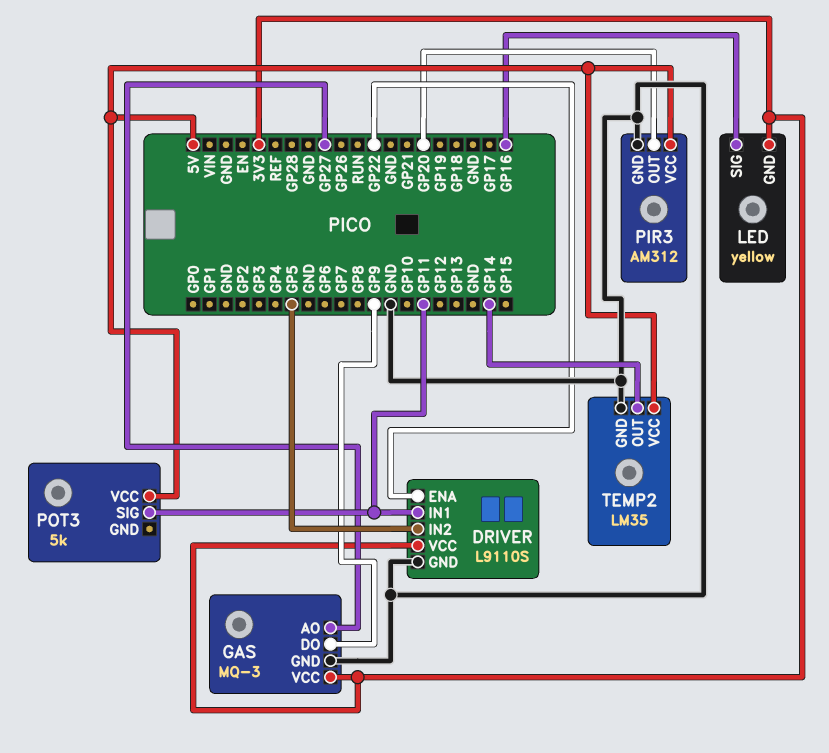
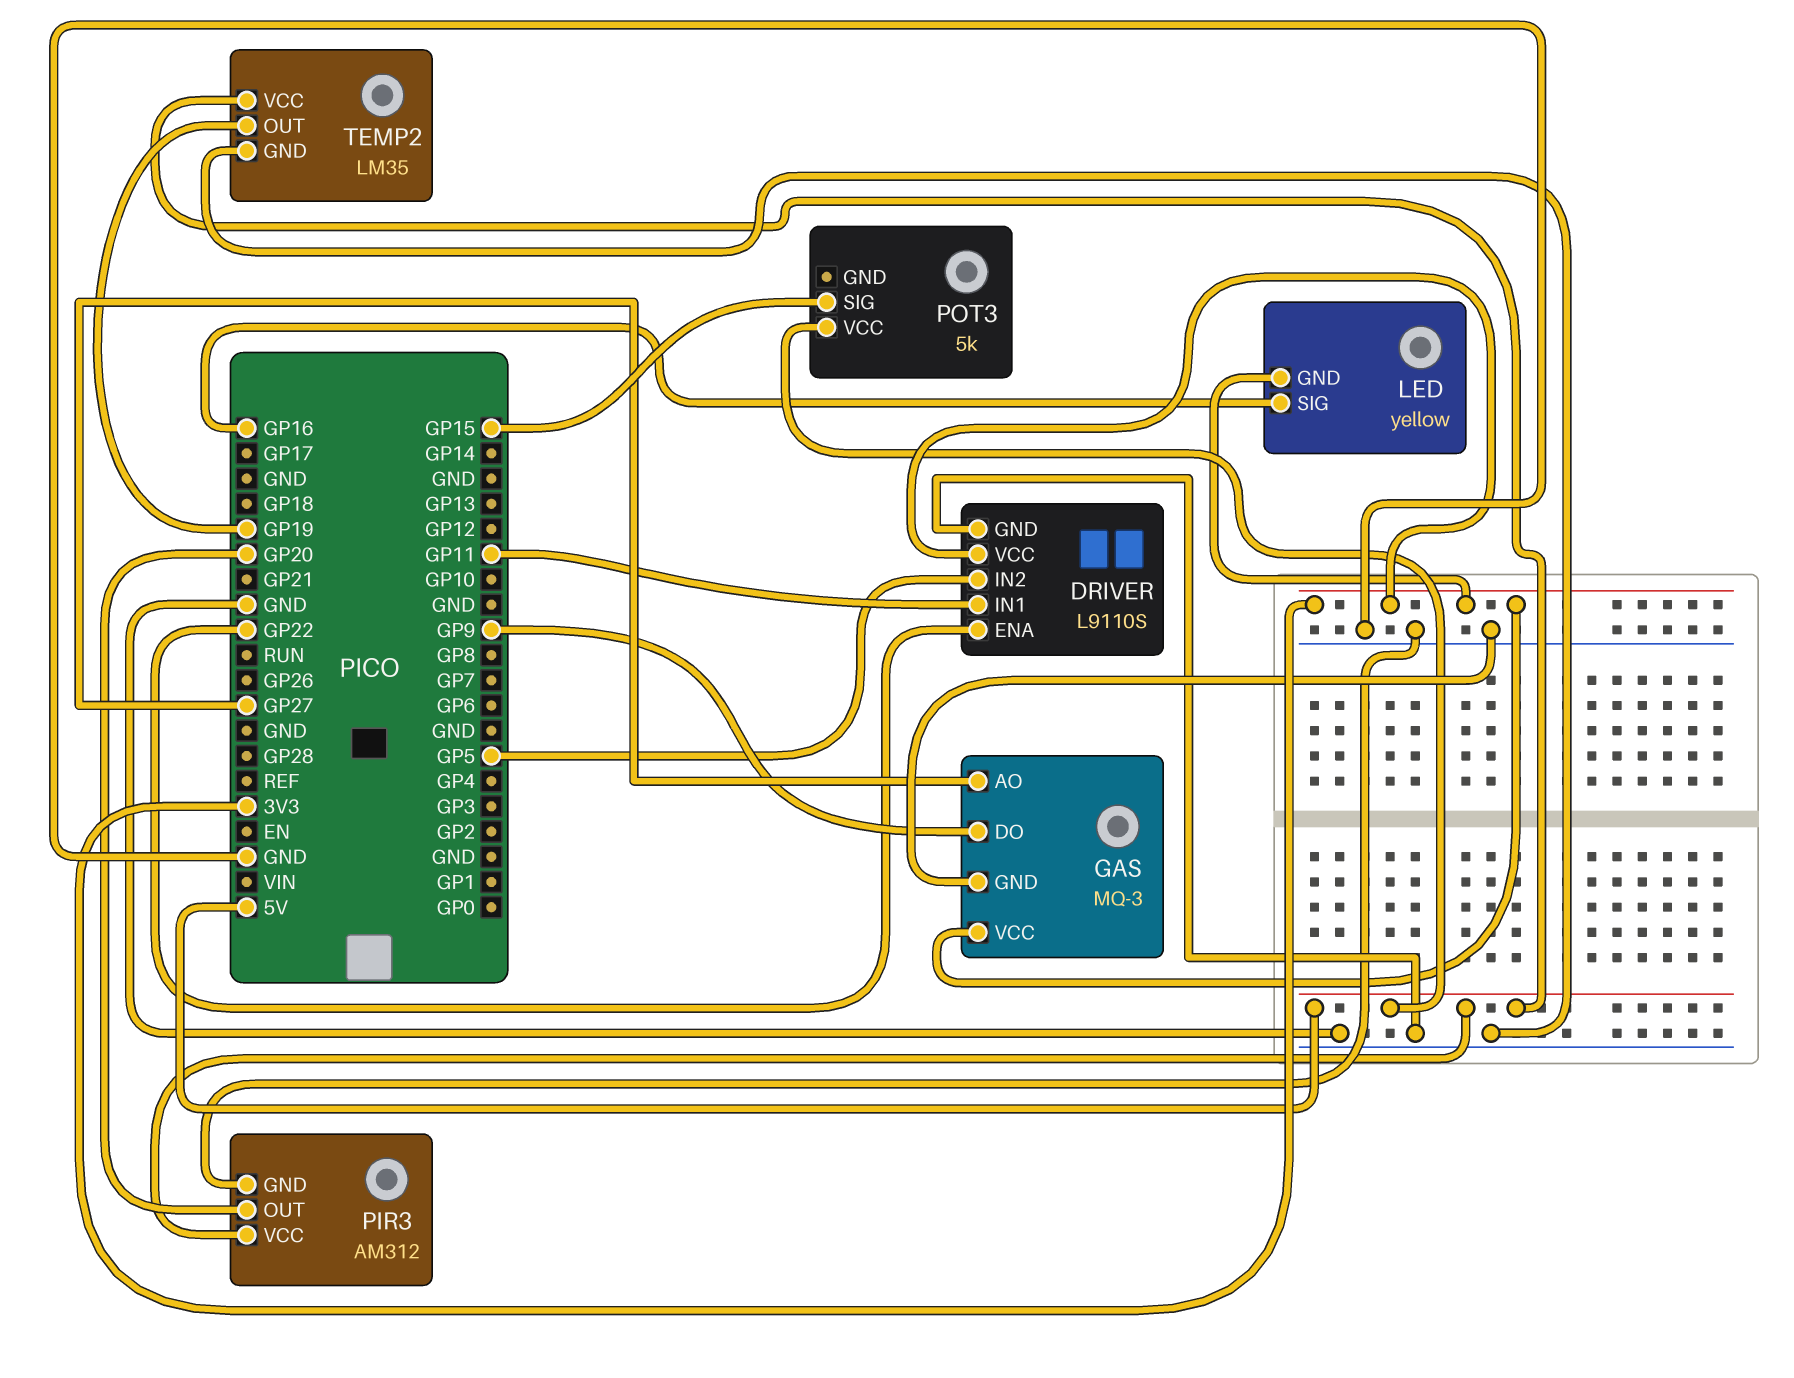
POT3 pin SIG: GP11 -> GP15
TEMP2 pin OUT: GP14 -> GP19

